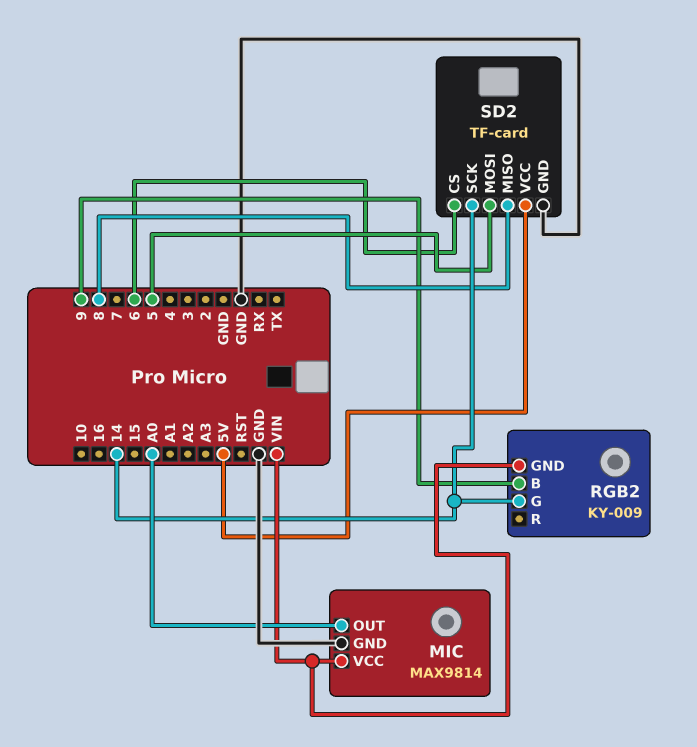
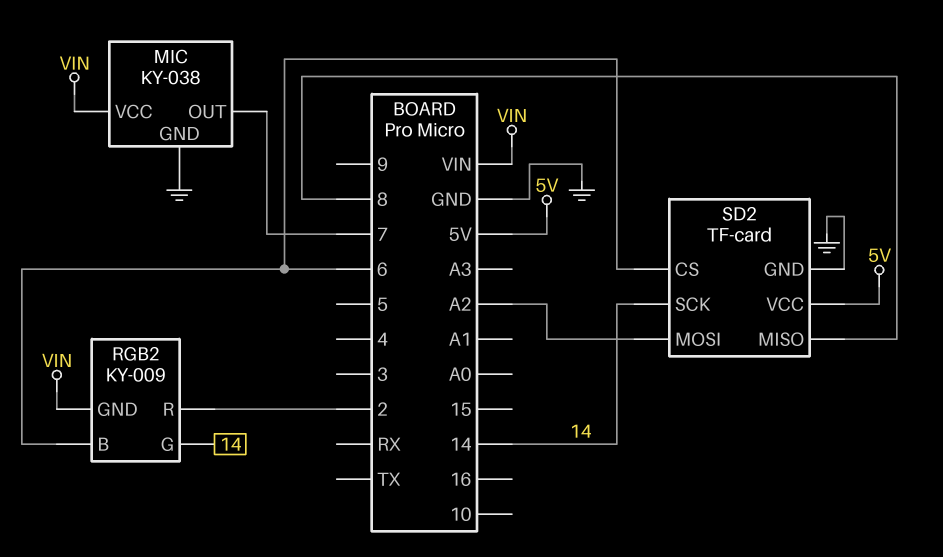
MIC: MAX9814 -> KY-038
MIC pin OUT: A0 -> 7
RGB2 pin B: 9 -> 6
RGB2 pin R: none -> 2
SD2 pin MOSI: 5 -> A2

